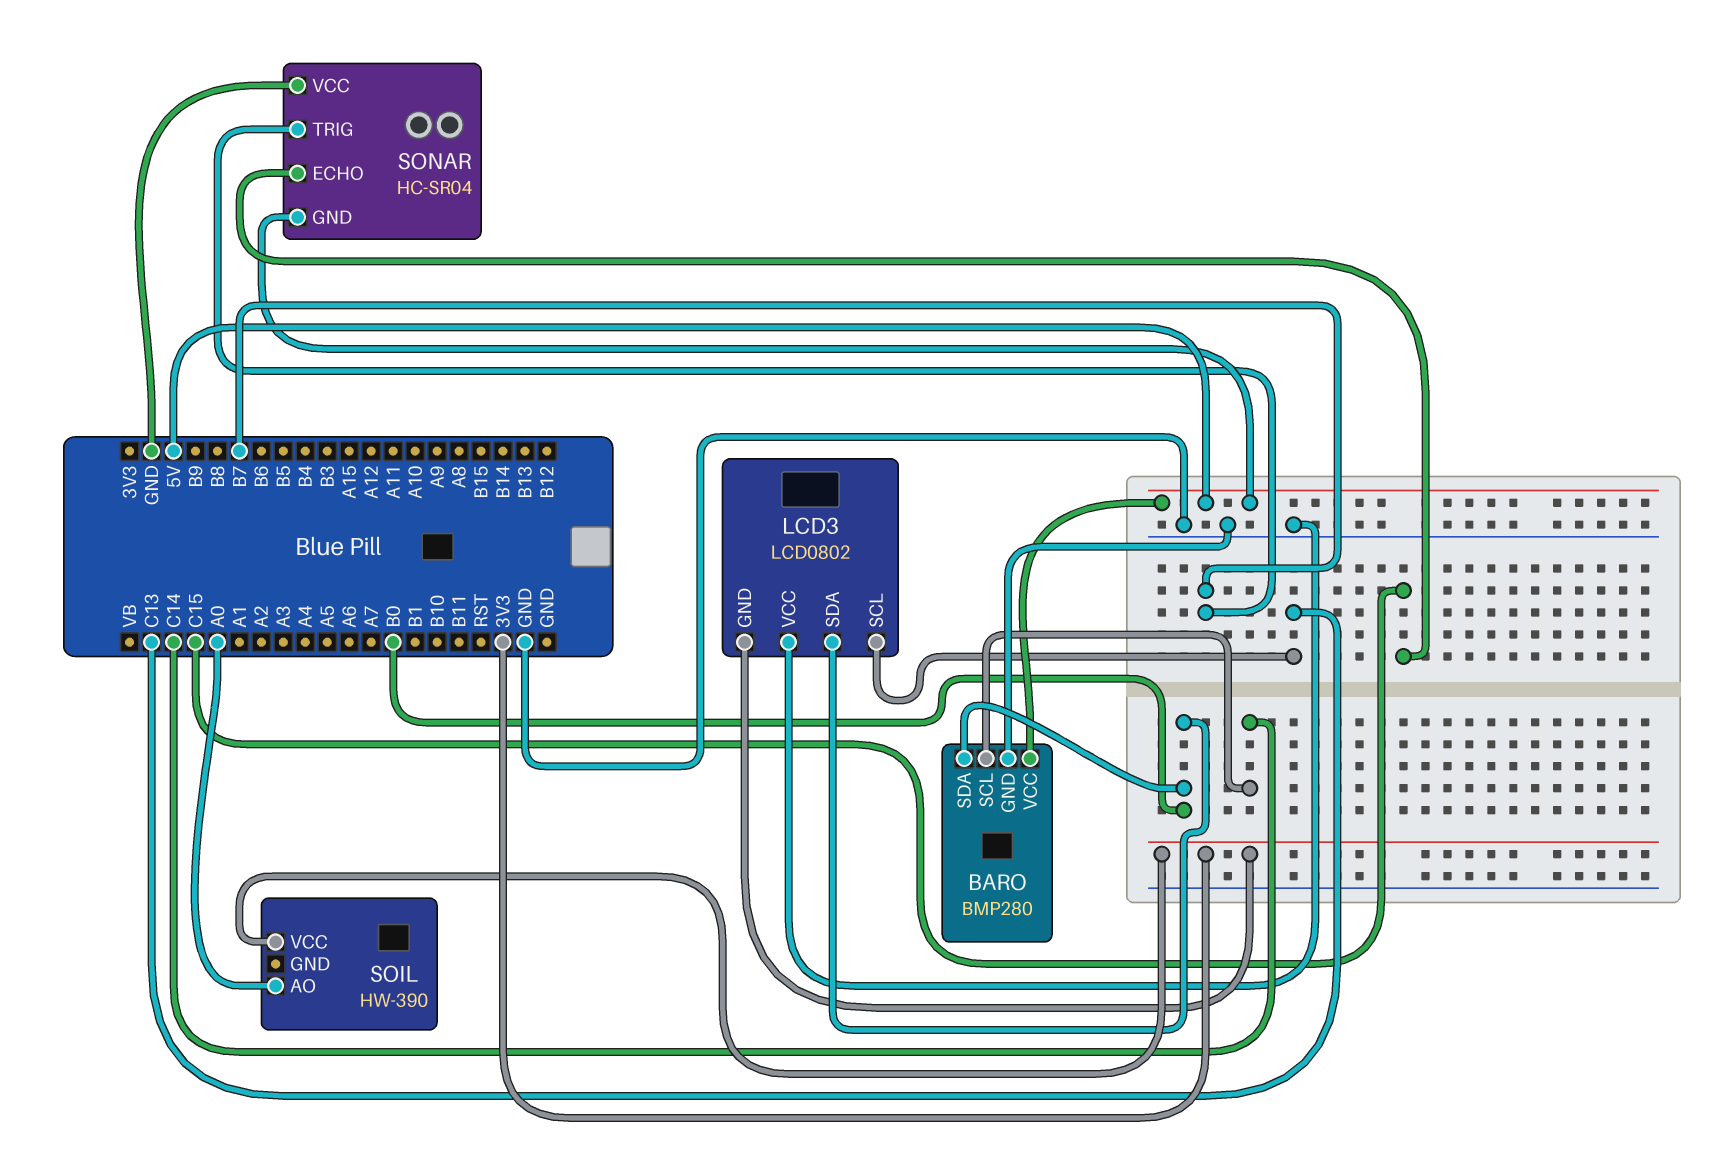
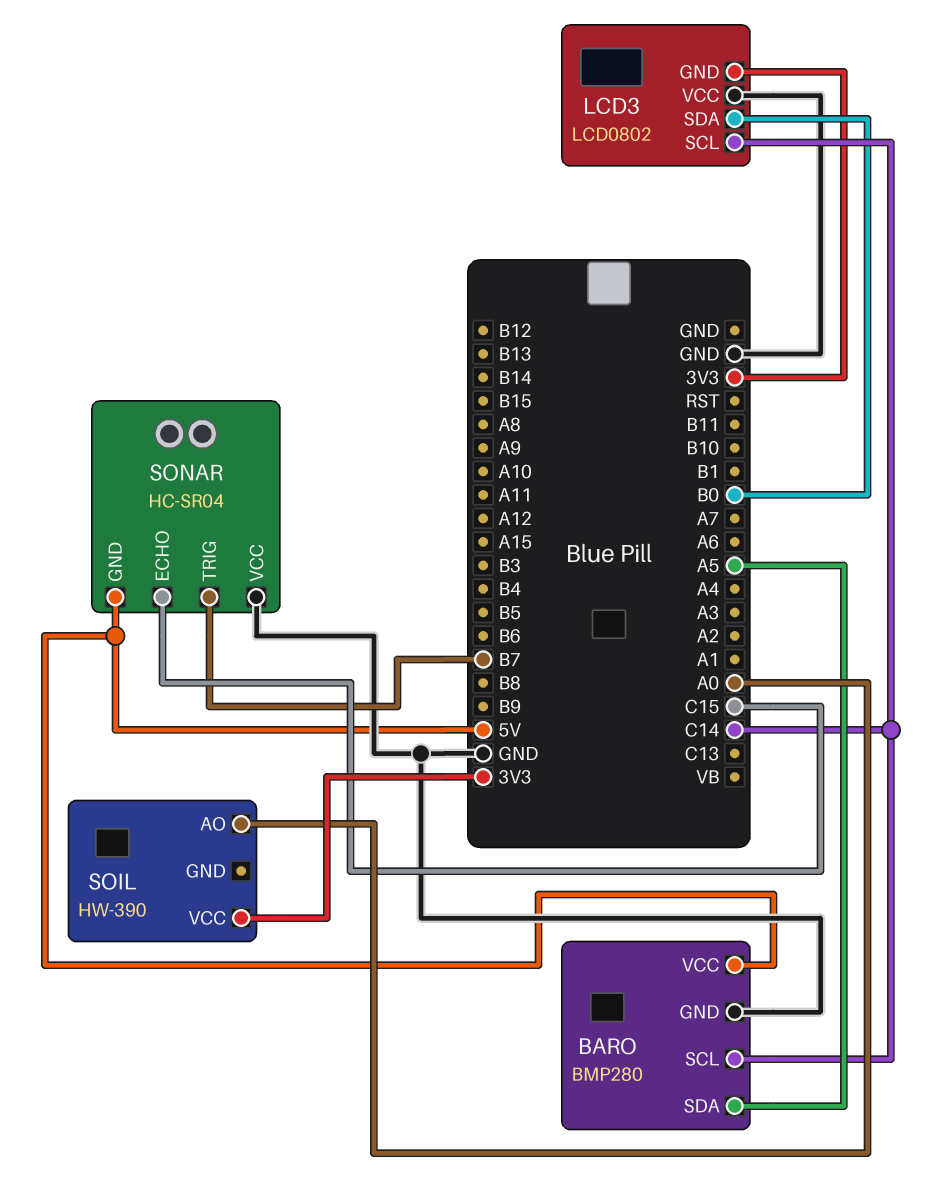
BARO pin SDA: B0 -> A5
LCD3 pin SCL: C13 -> C14

